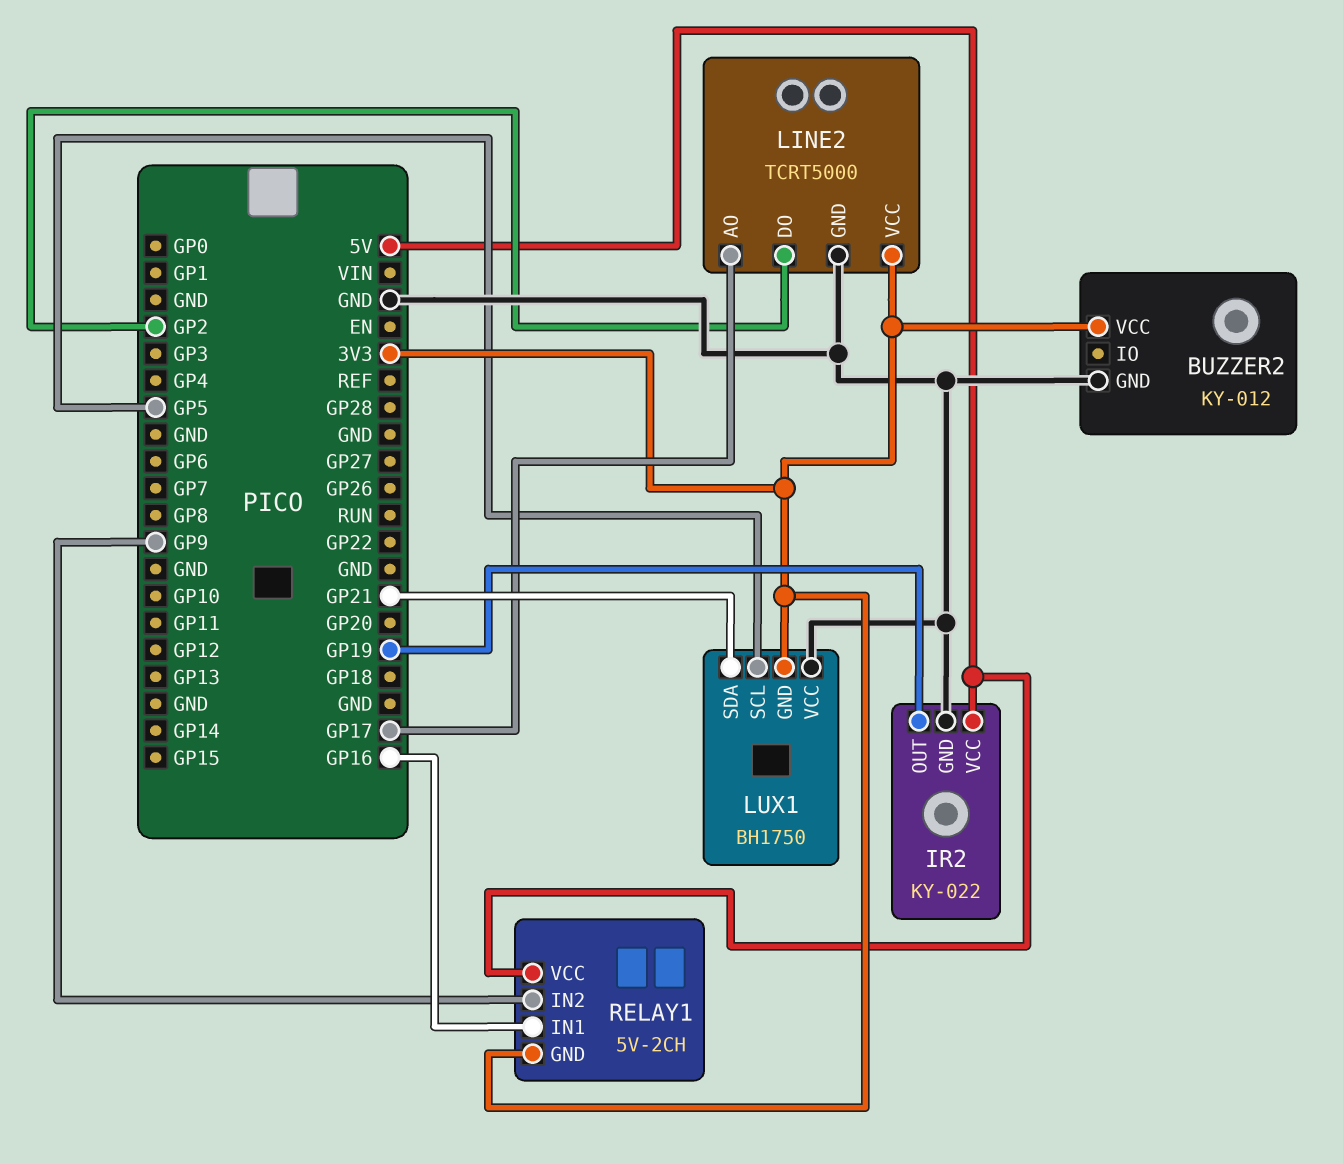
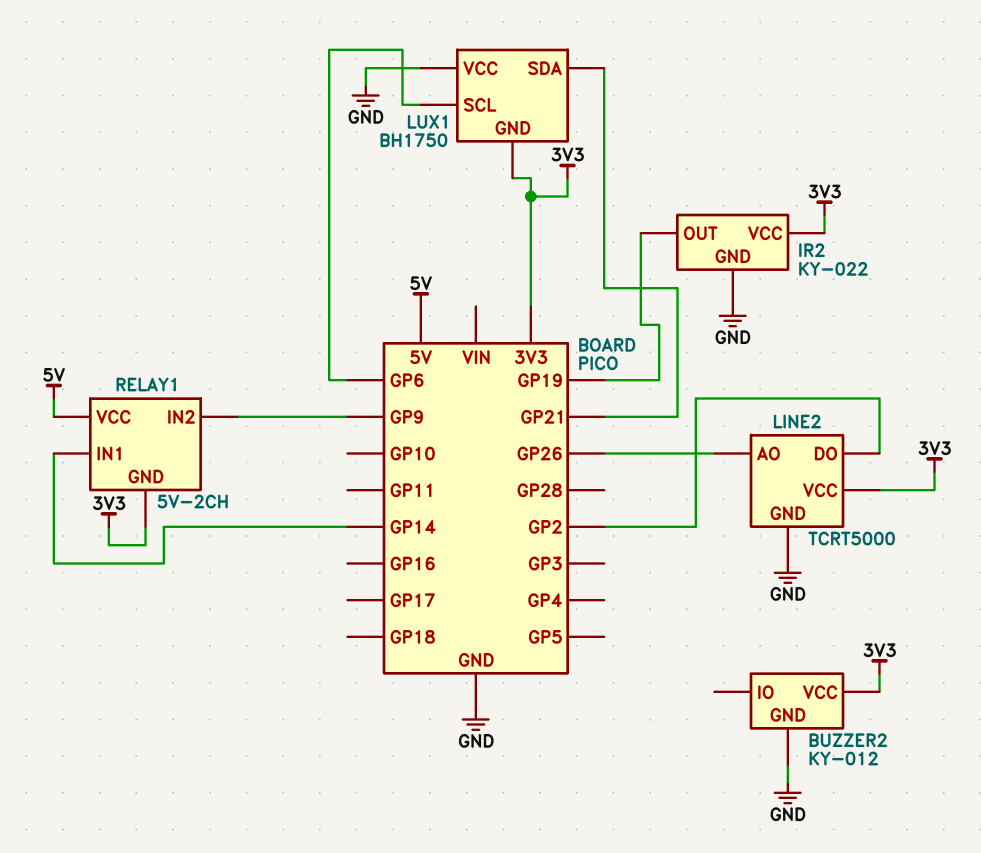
IR2 pin VCC: 5V -> 3V3
LINE2 pin AO: GP17 -> GP26
LUX1 pin SCL: GP5 -> GP6
RELAY1 pin IN1: GP16 -> GP14

